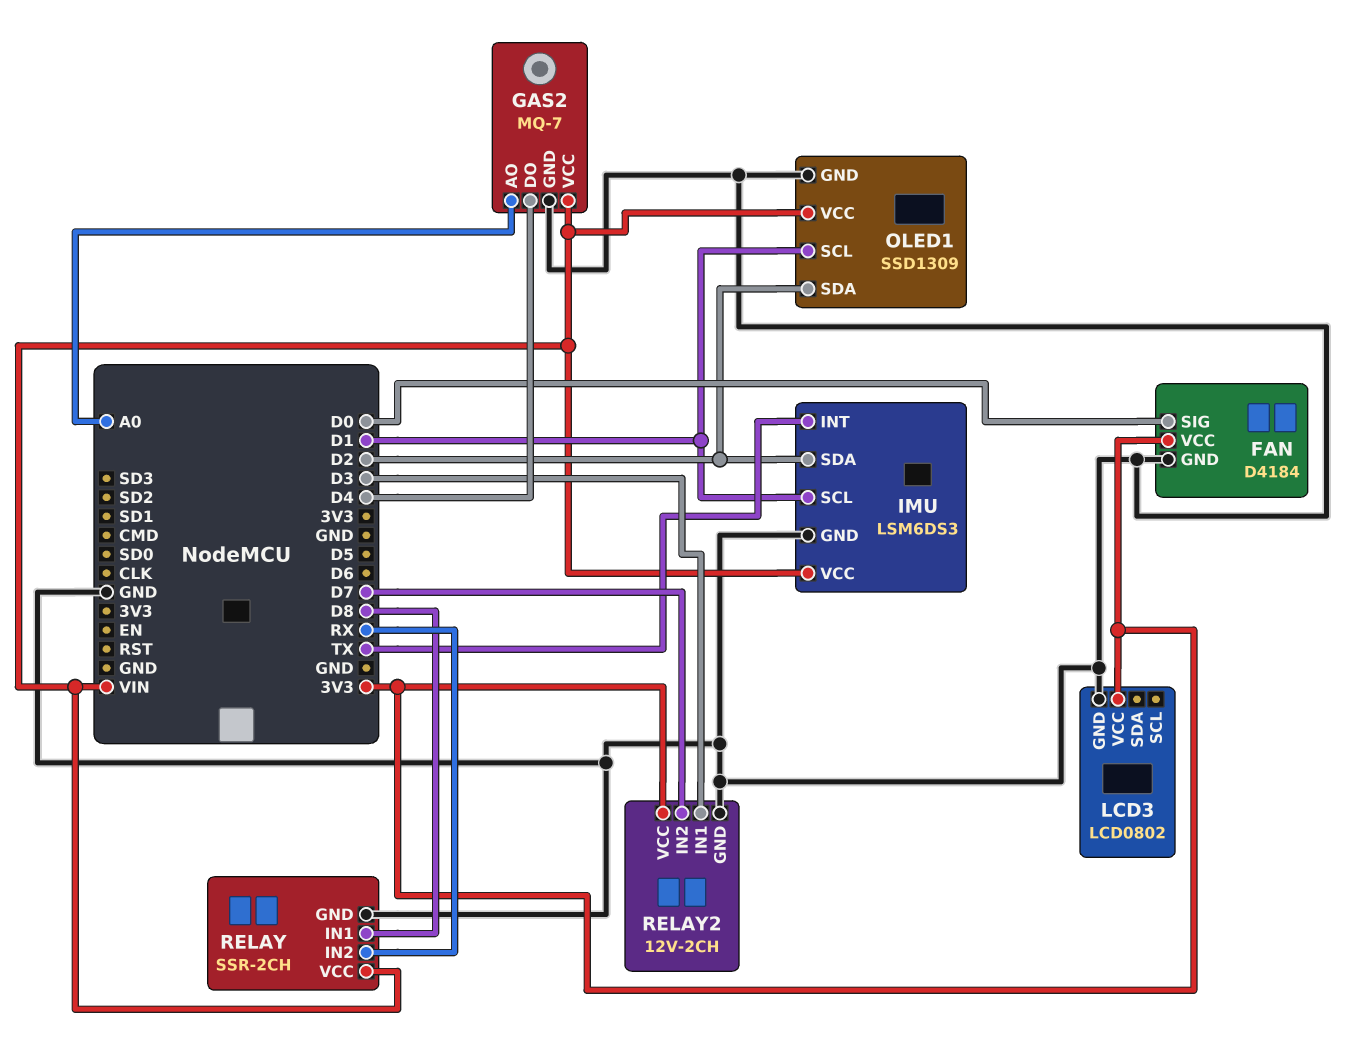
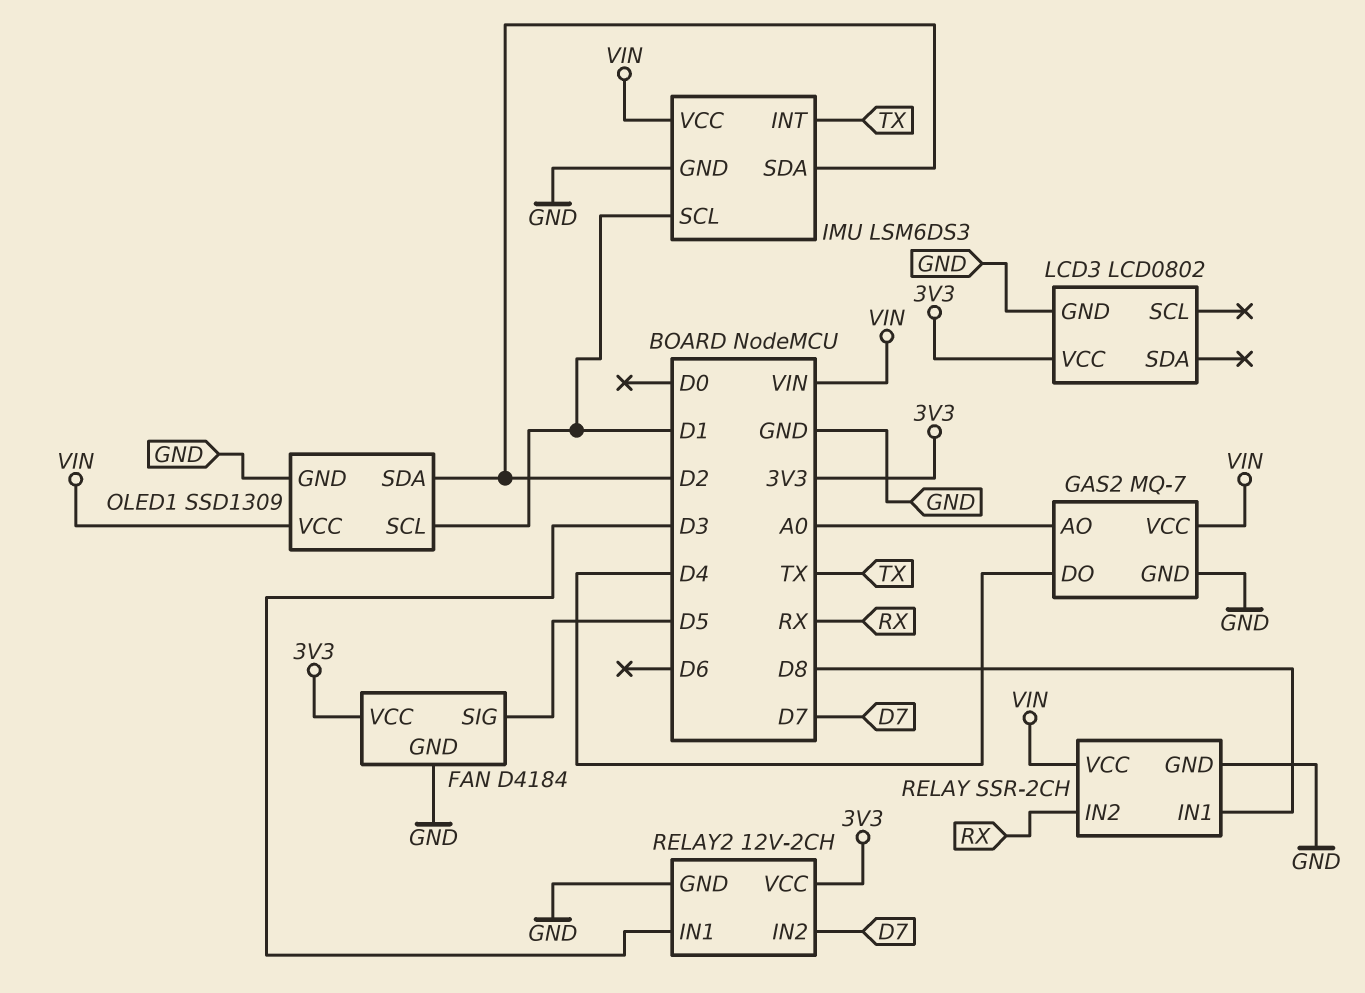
FAN pin SIG: D0 -> D5

